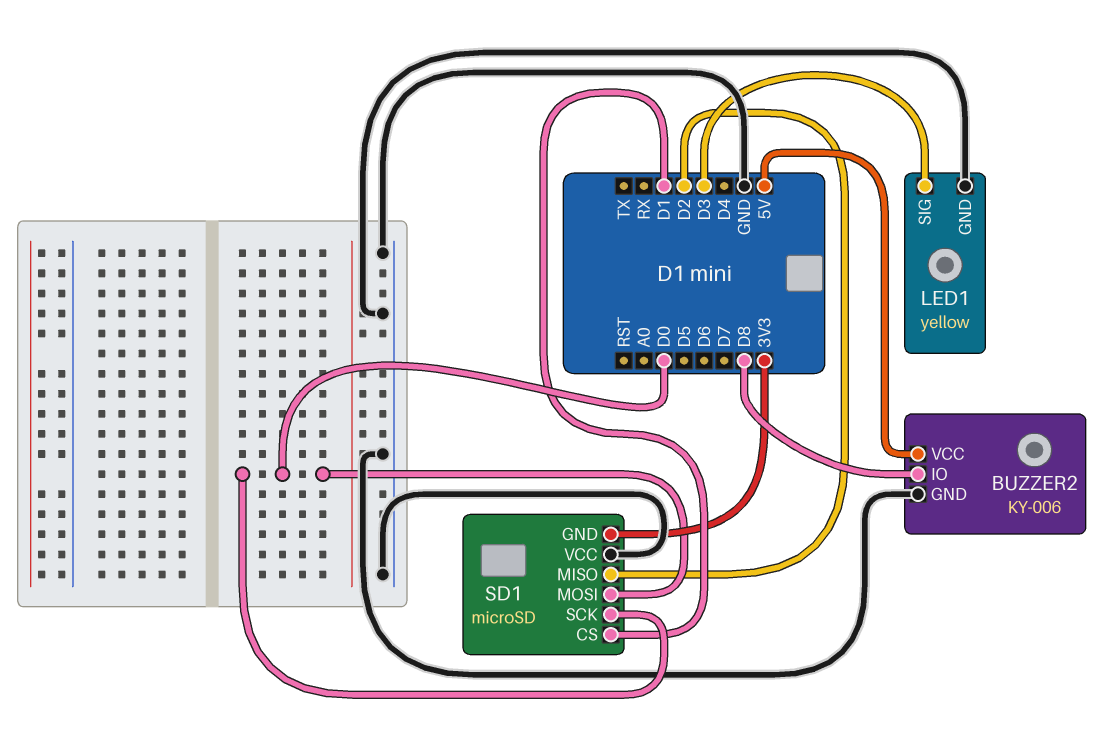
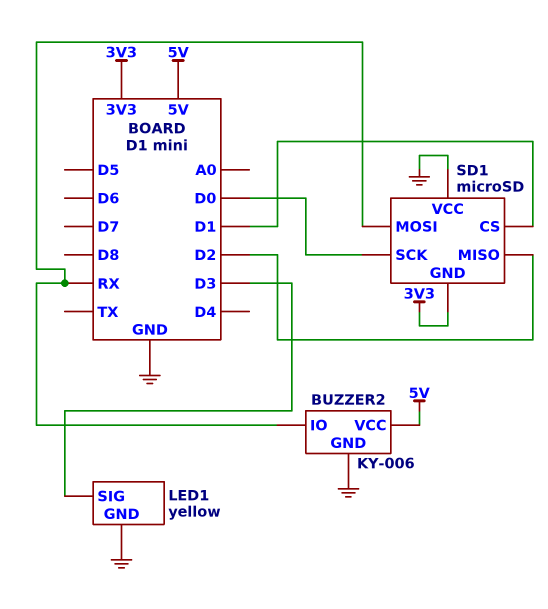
BUZZER2 pin IO: D8 -> RX
SD1 pin MOSI: D0 -> RX

